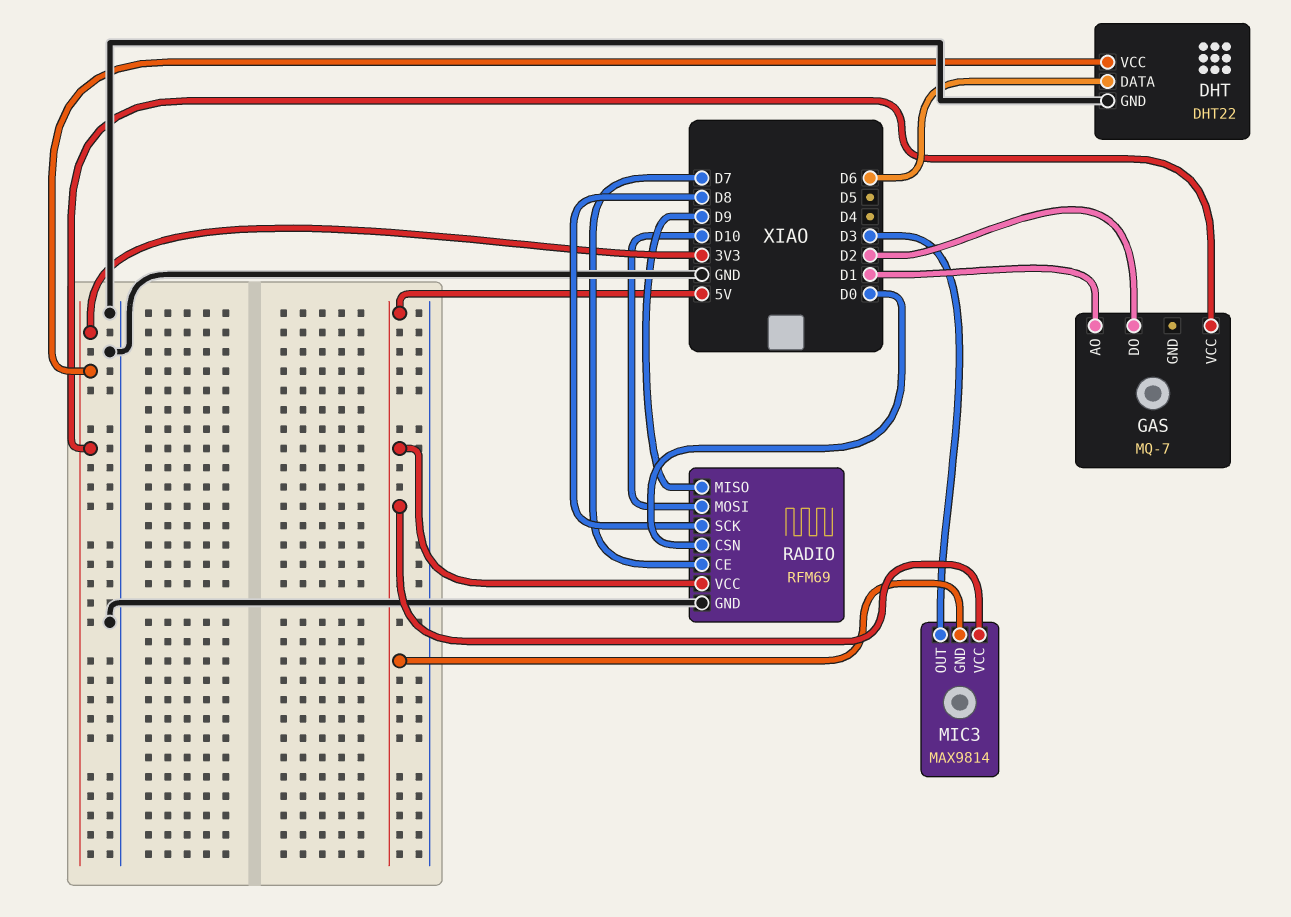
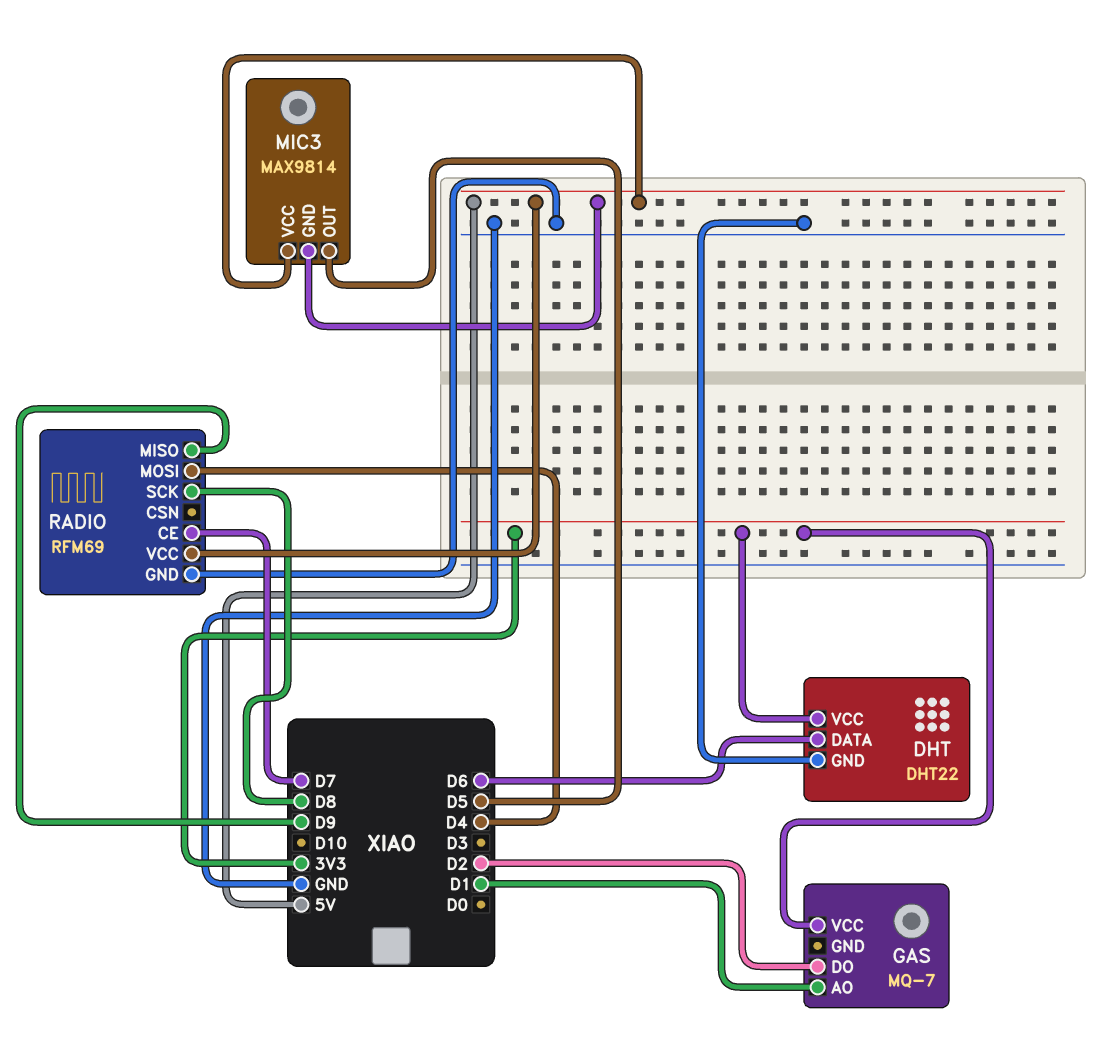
MIC3 pin OUT: D3 -> D5
RADIO pin CSN: D0 -> none
RADIO pin MOSI: D10 -> D4

